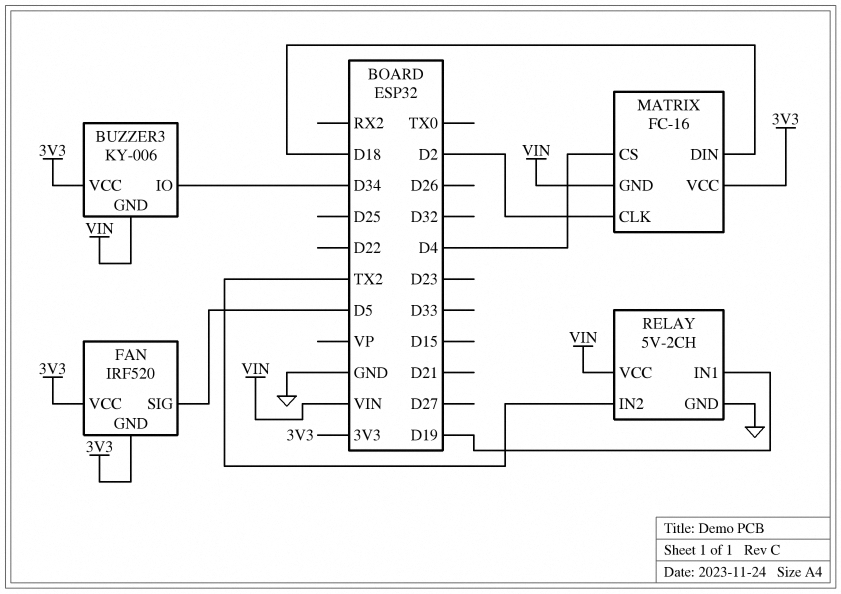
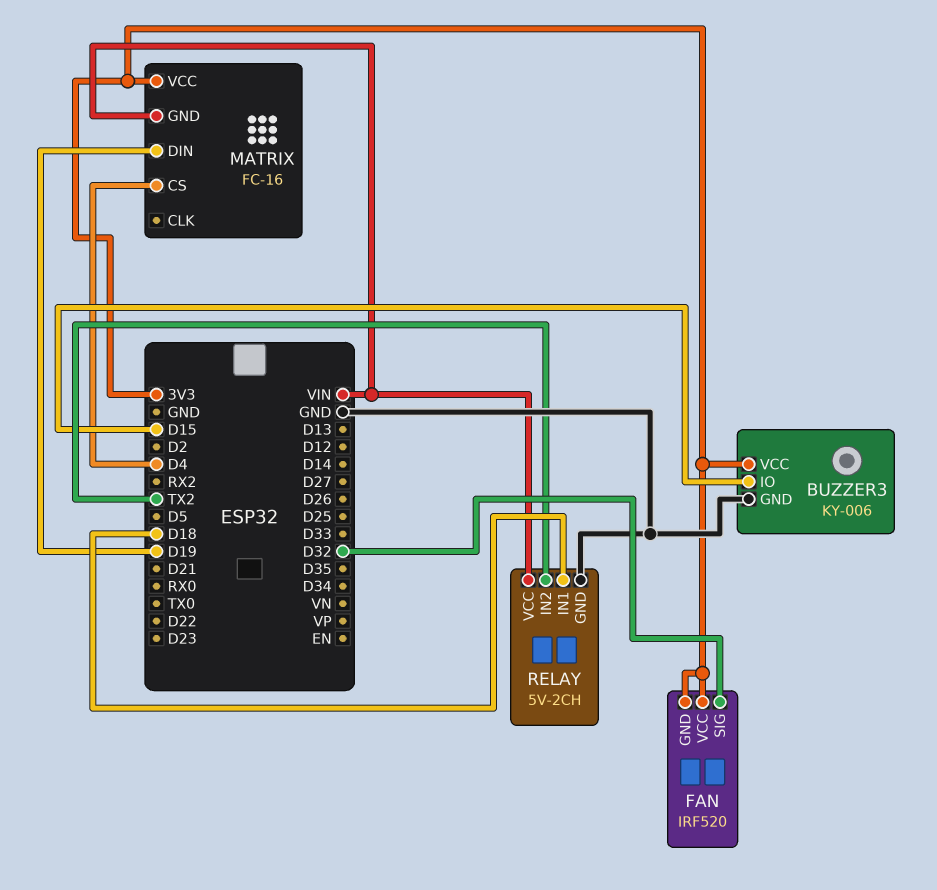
BUZZER3 pin GND: VIN -> GND
BUZZER3 pin IO: D34 -> D15
FAN pin SIG: D5 -> D32
MATRIX pin CLK: D2 -> none
MATRIX pin DIN: D18 -> D19
RELAY pin IN1: D19 -> D18

